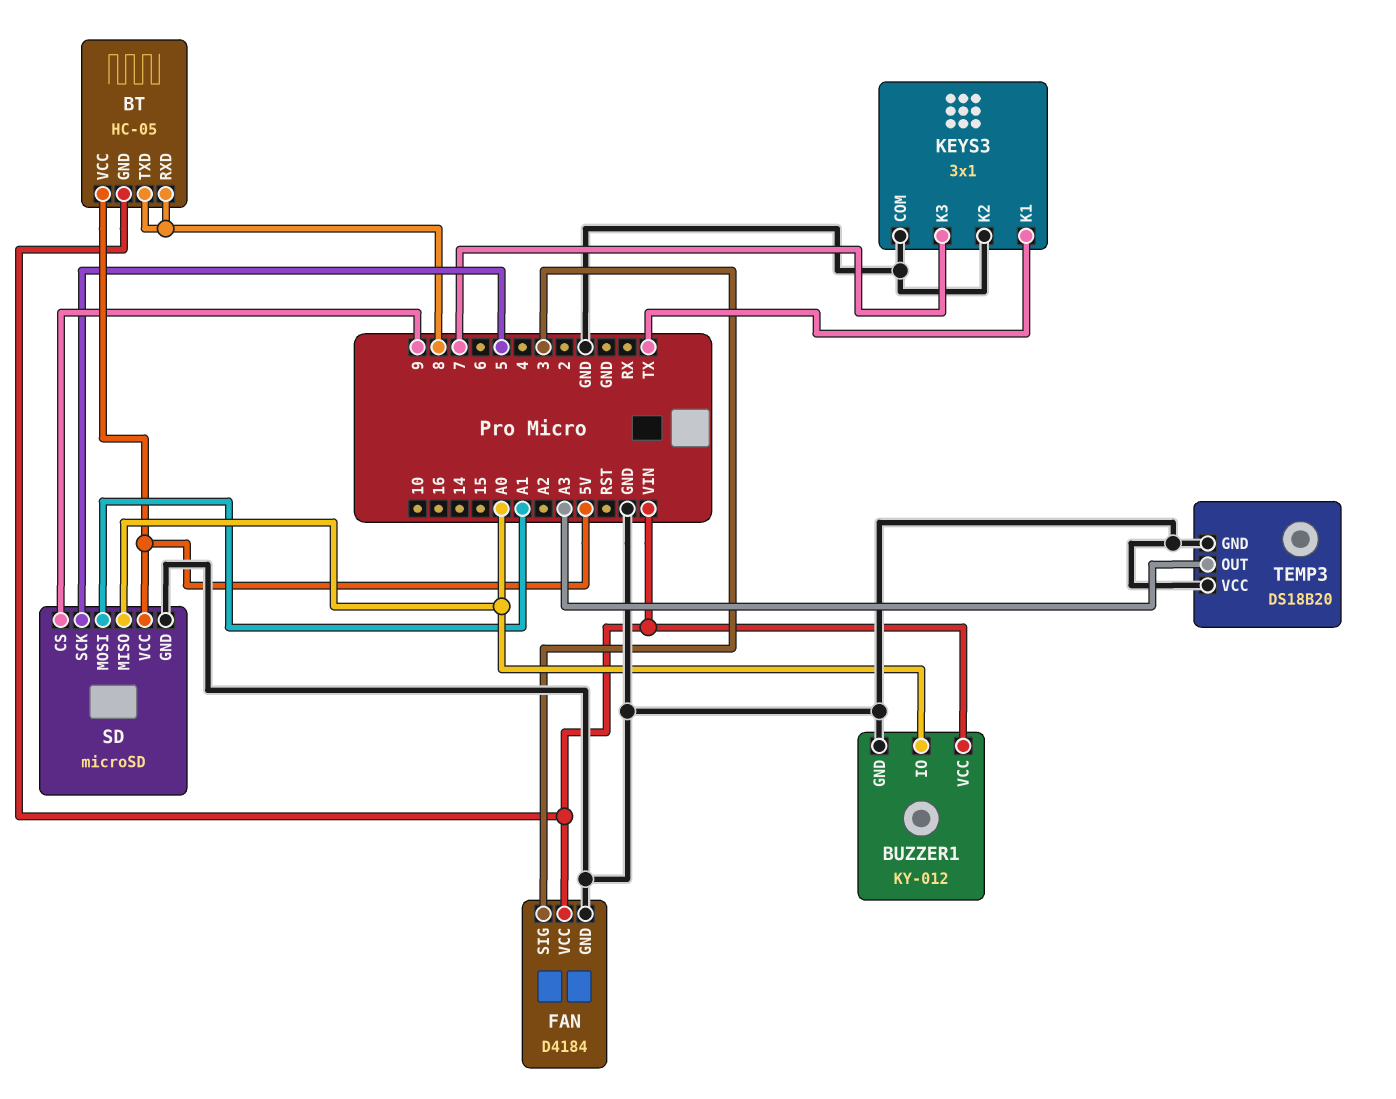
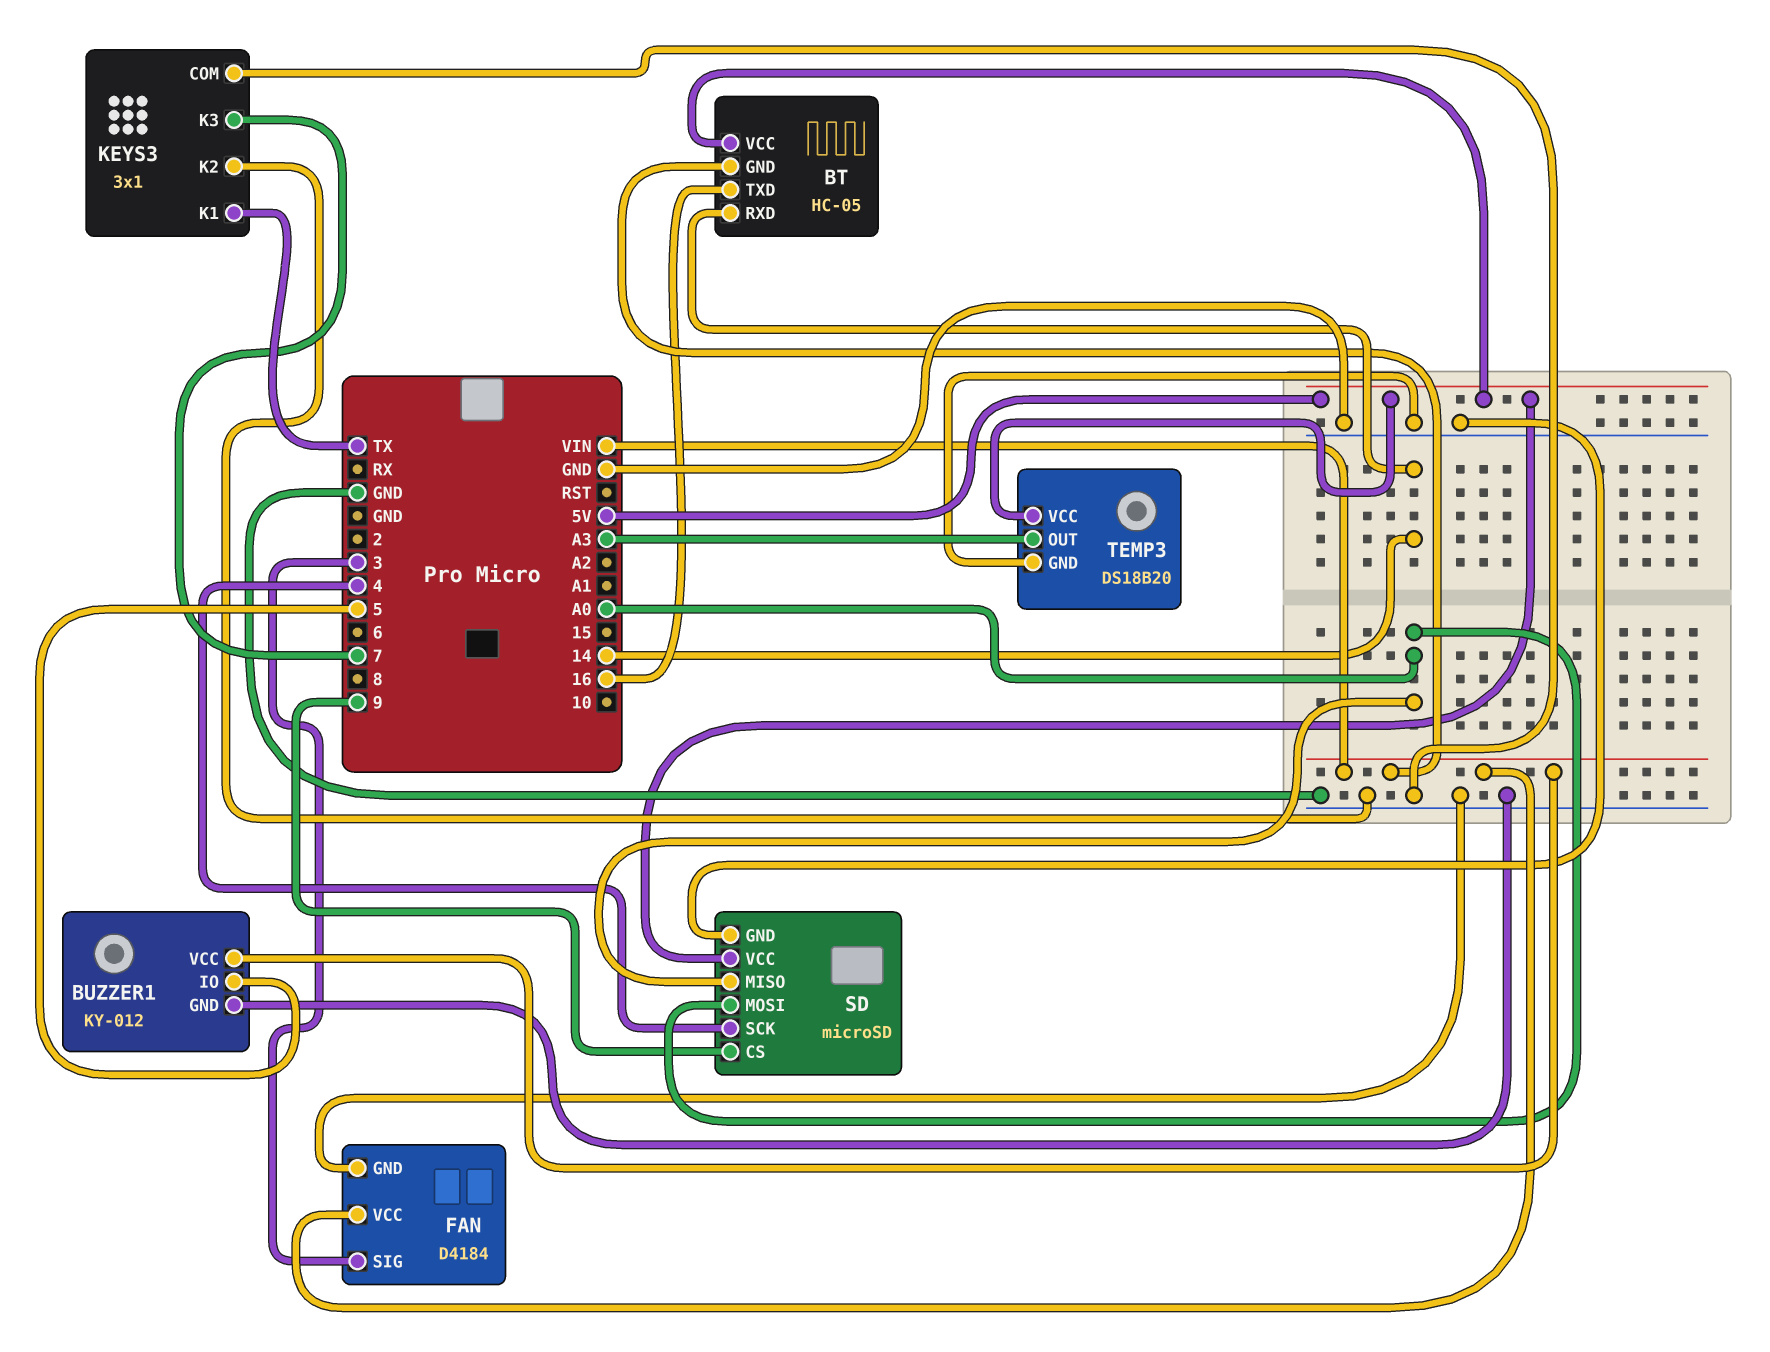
BT pin RXD: 8 -> 14
BT pin TXD: 8 -> 16
BUZZER1 pin IO: A0 -> 5
SD pin MOSI: A1 -> A0
SD pin SCK: 5 -> 4
TEMP3 pin VCC: GND -> 5V

